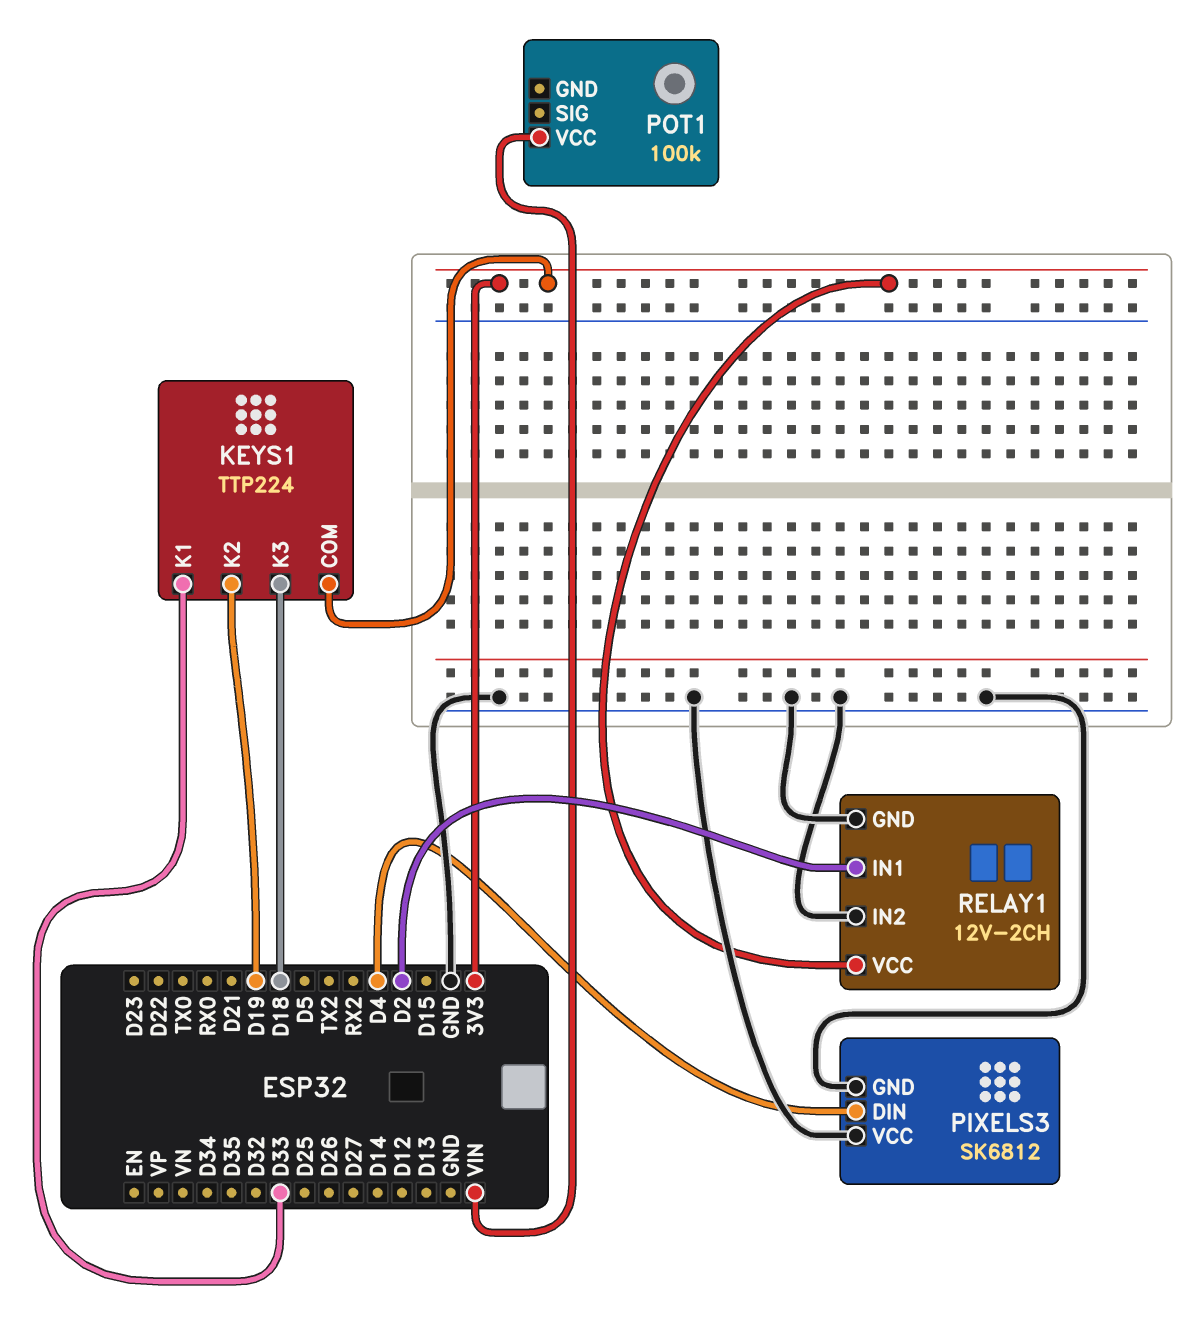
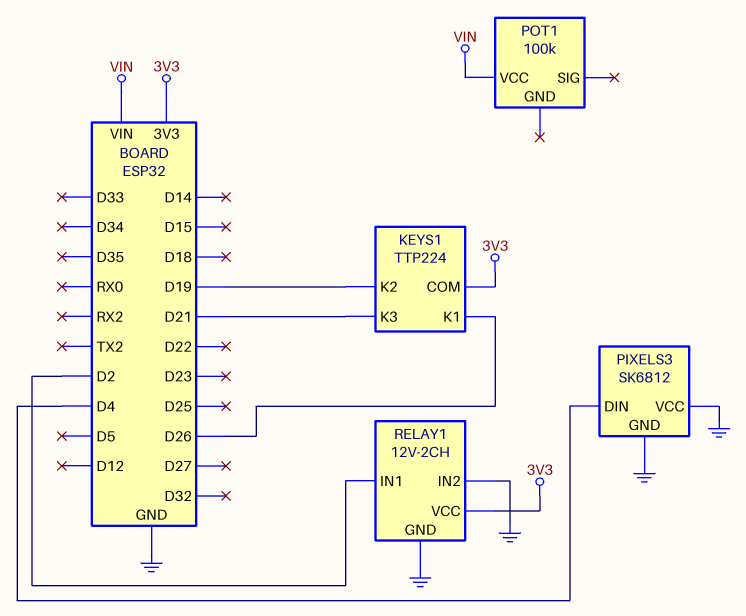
KEYS1 pin K1: D33 -> D26
KEYS1 pin K3: D18 -> D21

